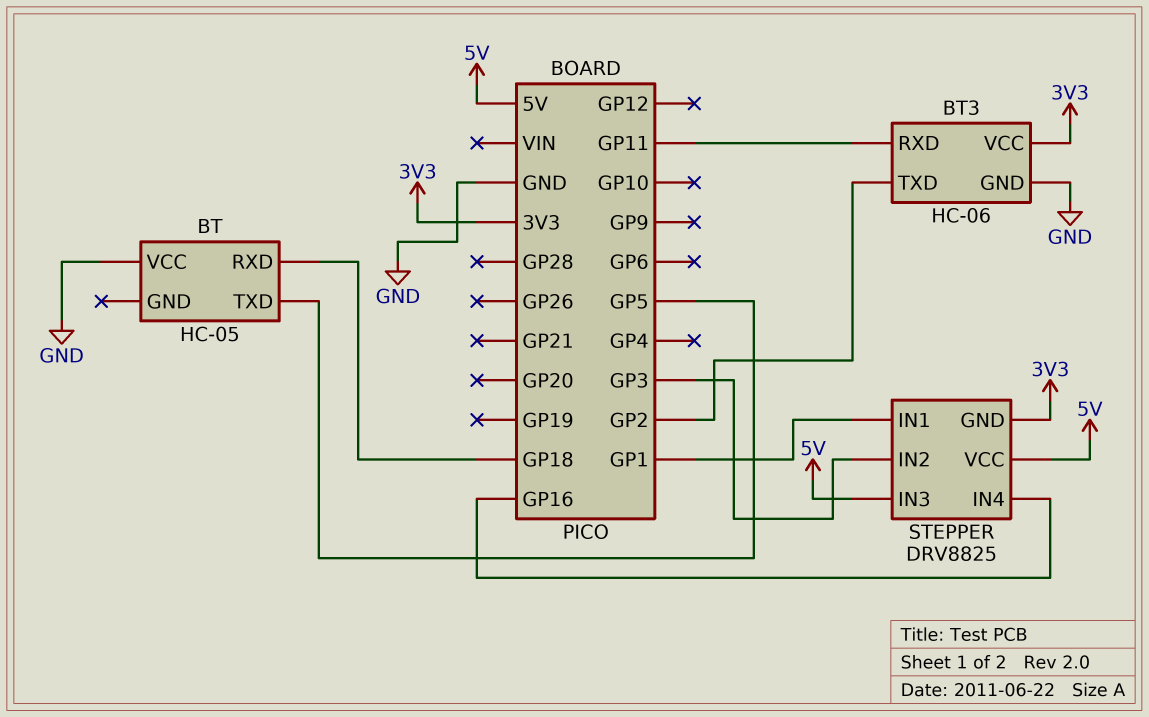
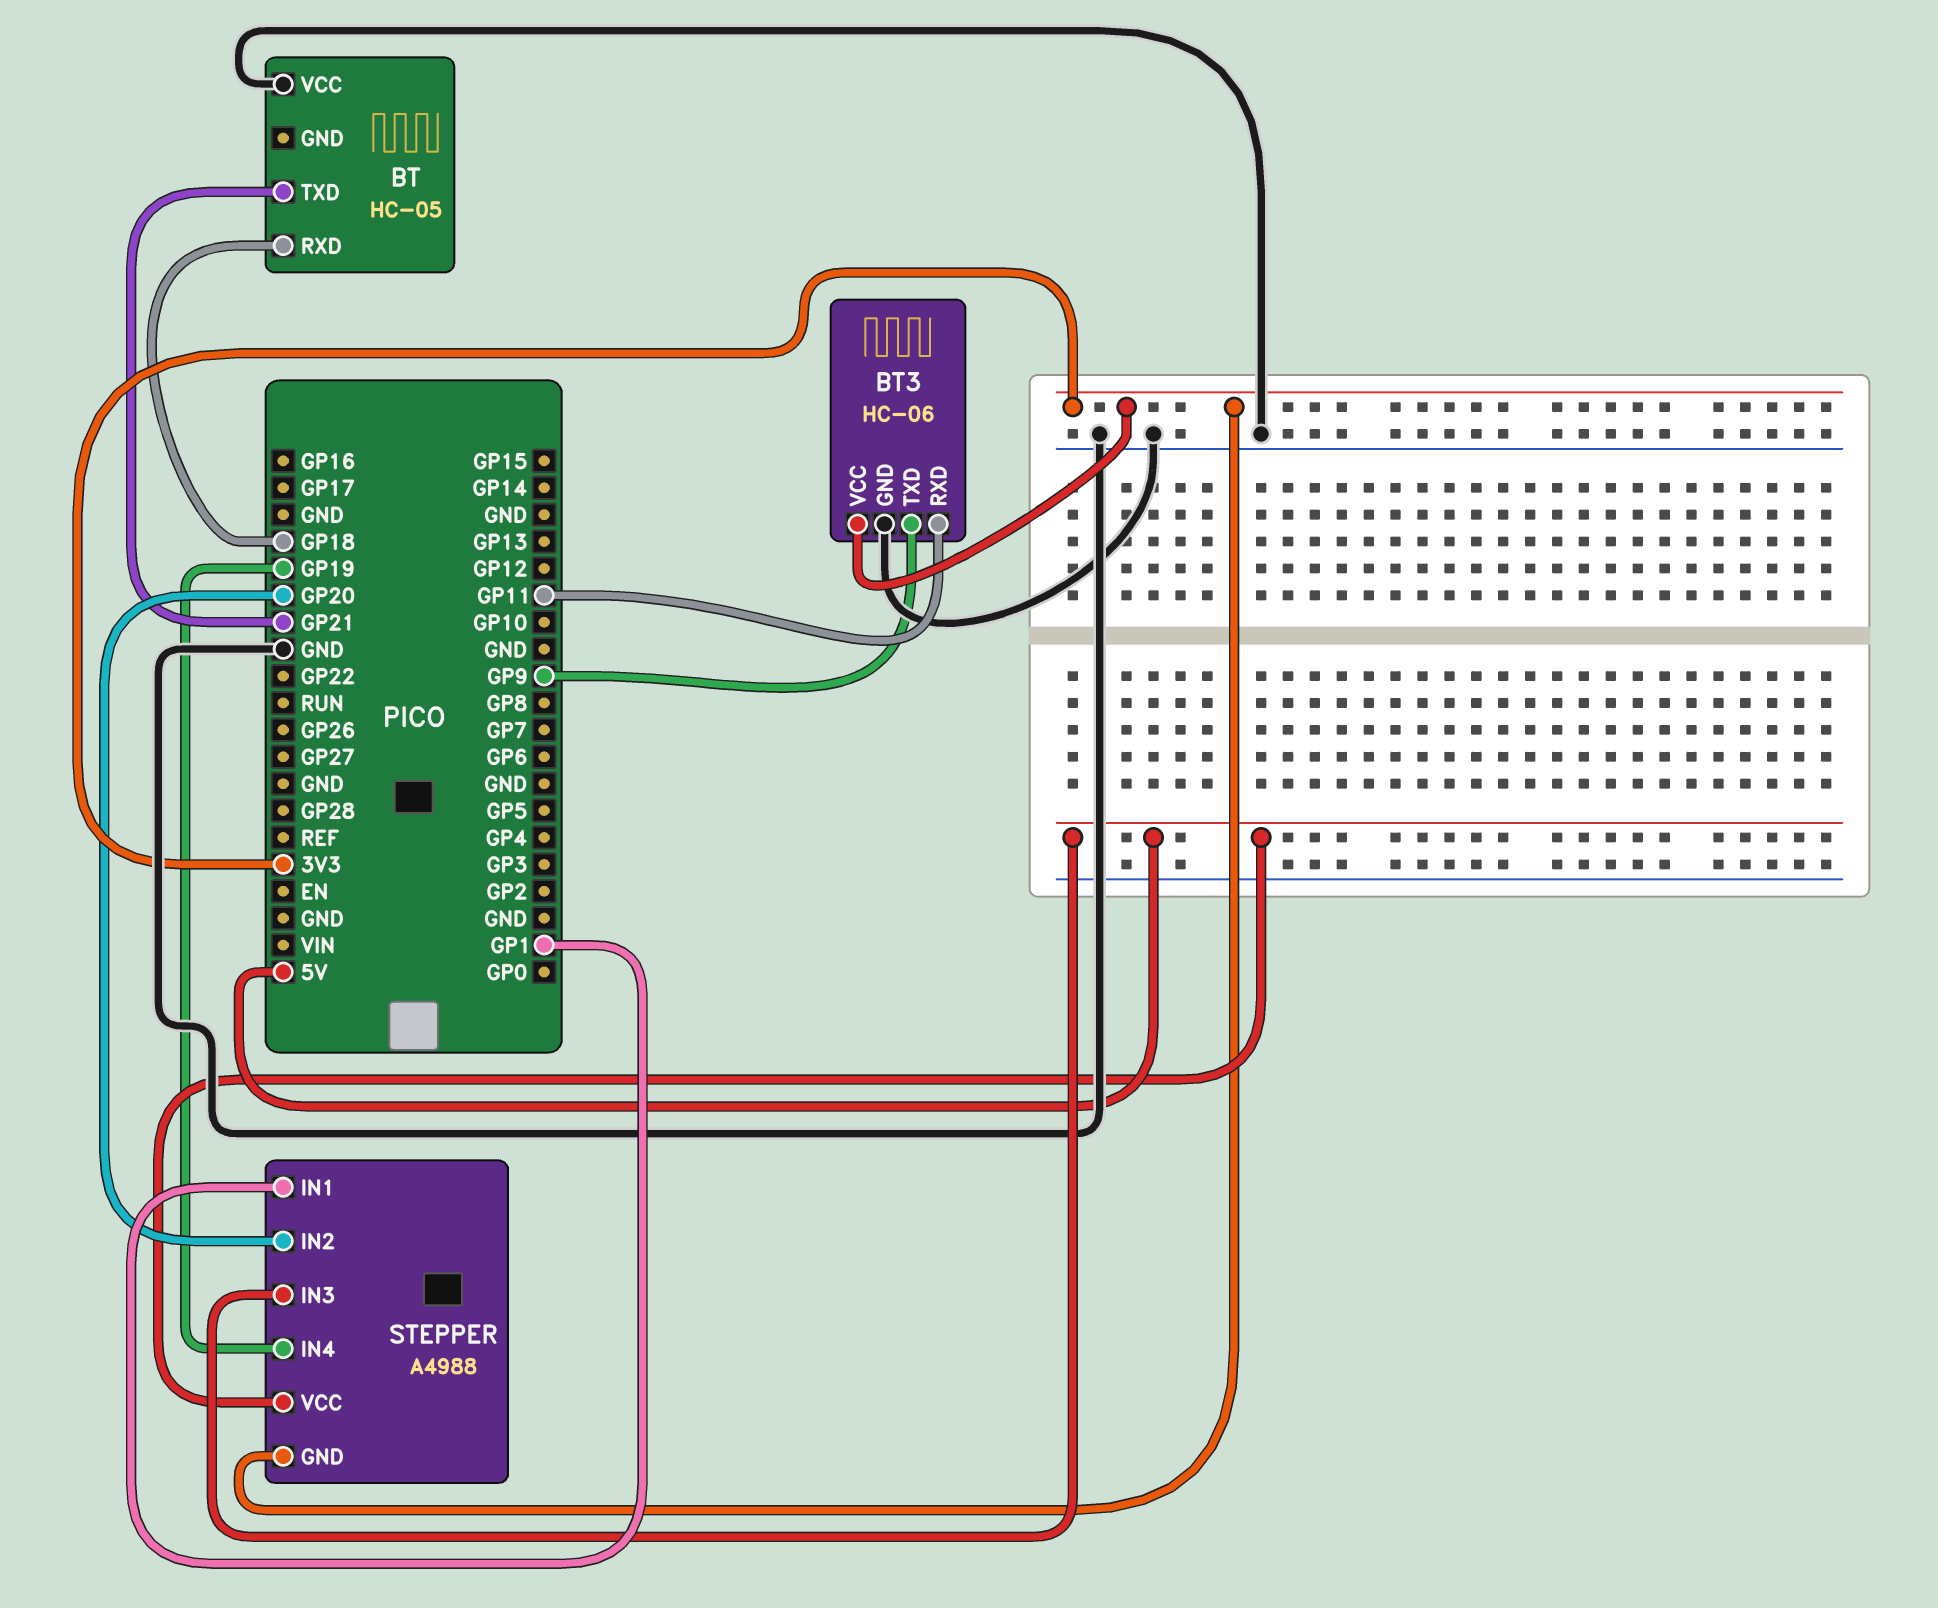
BT pin TXD: GP5 -> GP21
BT3 pin TXD: GP2 -> GP9
STEPPER: DRV8825 -> A4988
STEPPER pin IN2: GP3 -> GP20
STEPPER pin IN4: GP16 -> GP19

